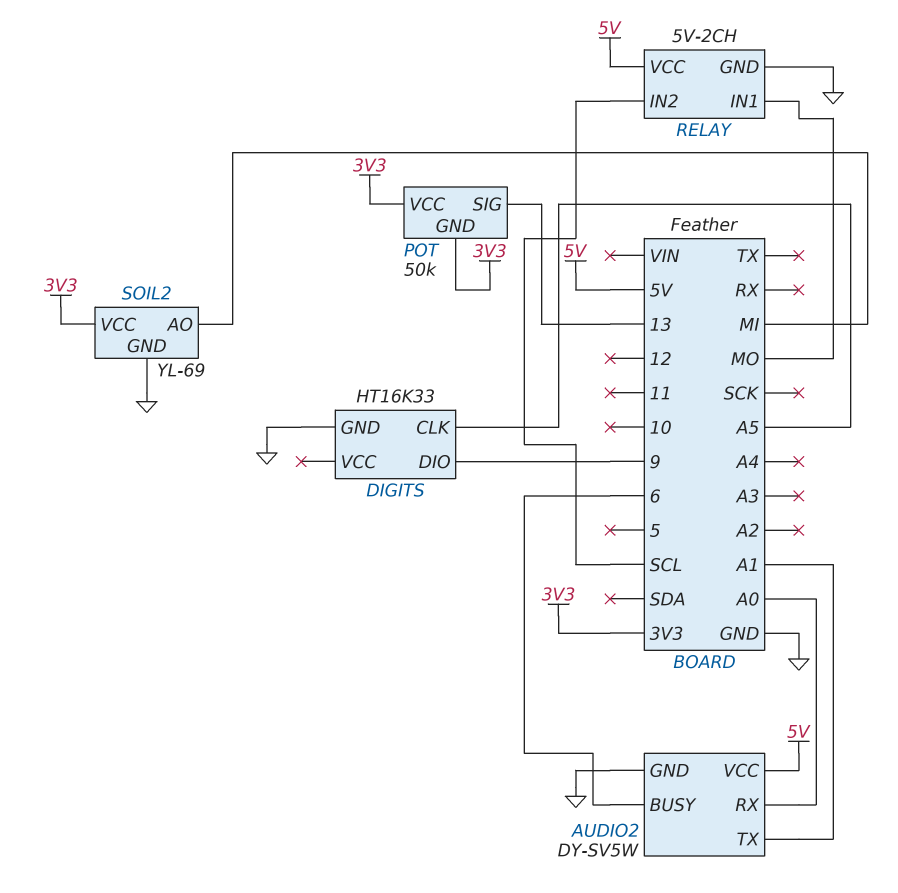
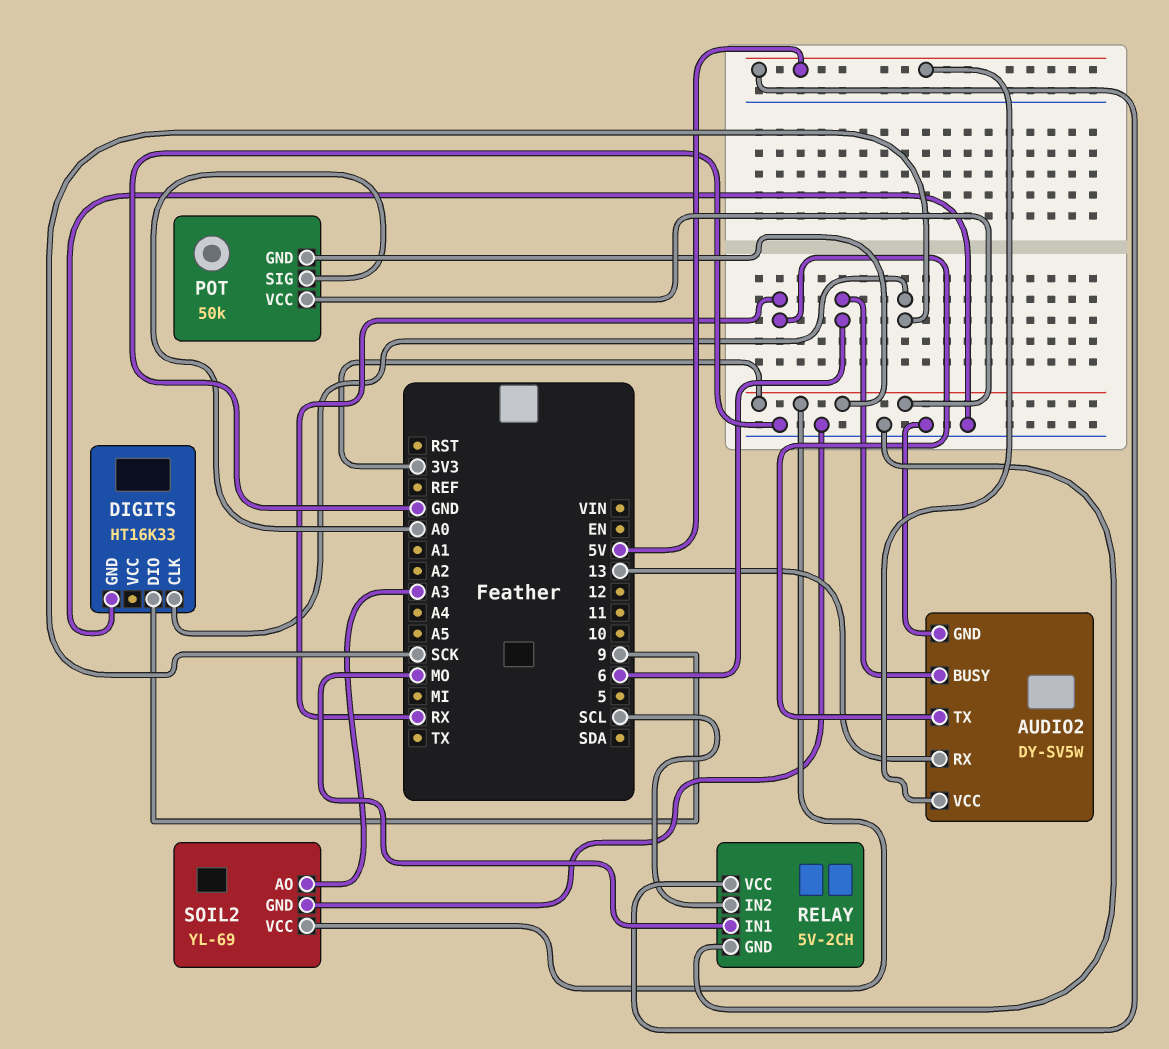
AUDIO2 pin RX: A0 -> 13
AUDIO2 pin TX: A1 -> RX
DIGITS pin CLK: A5 -> SCK
POT pin SIG: 13 -> A0
SOIL2 pin AO: MI -> A3

